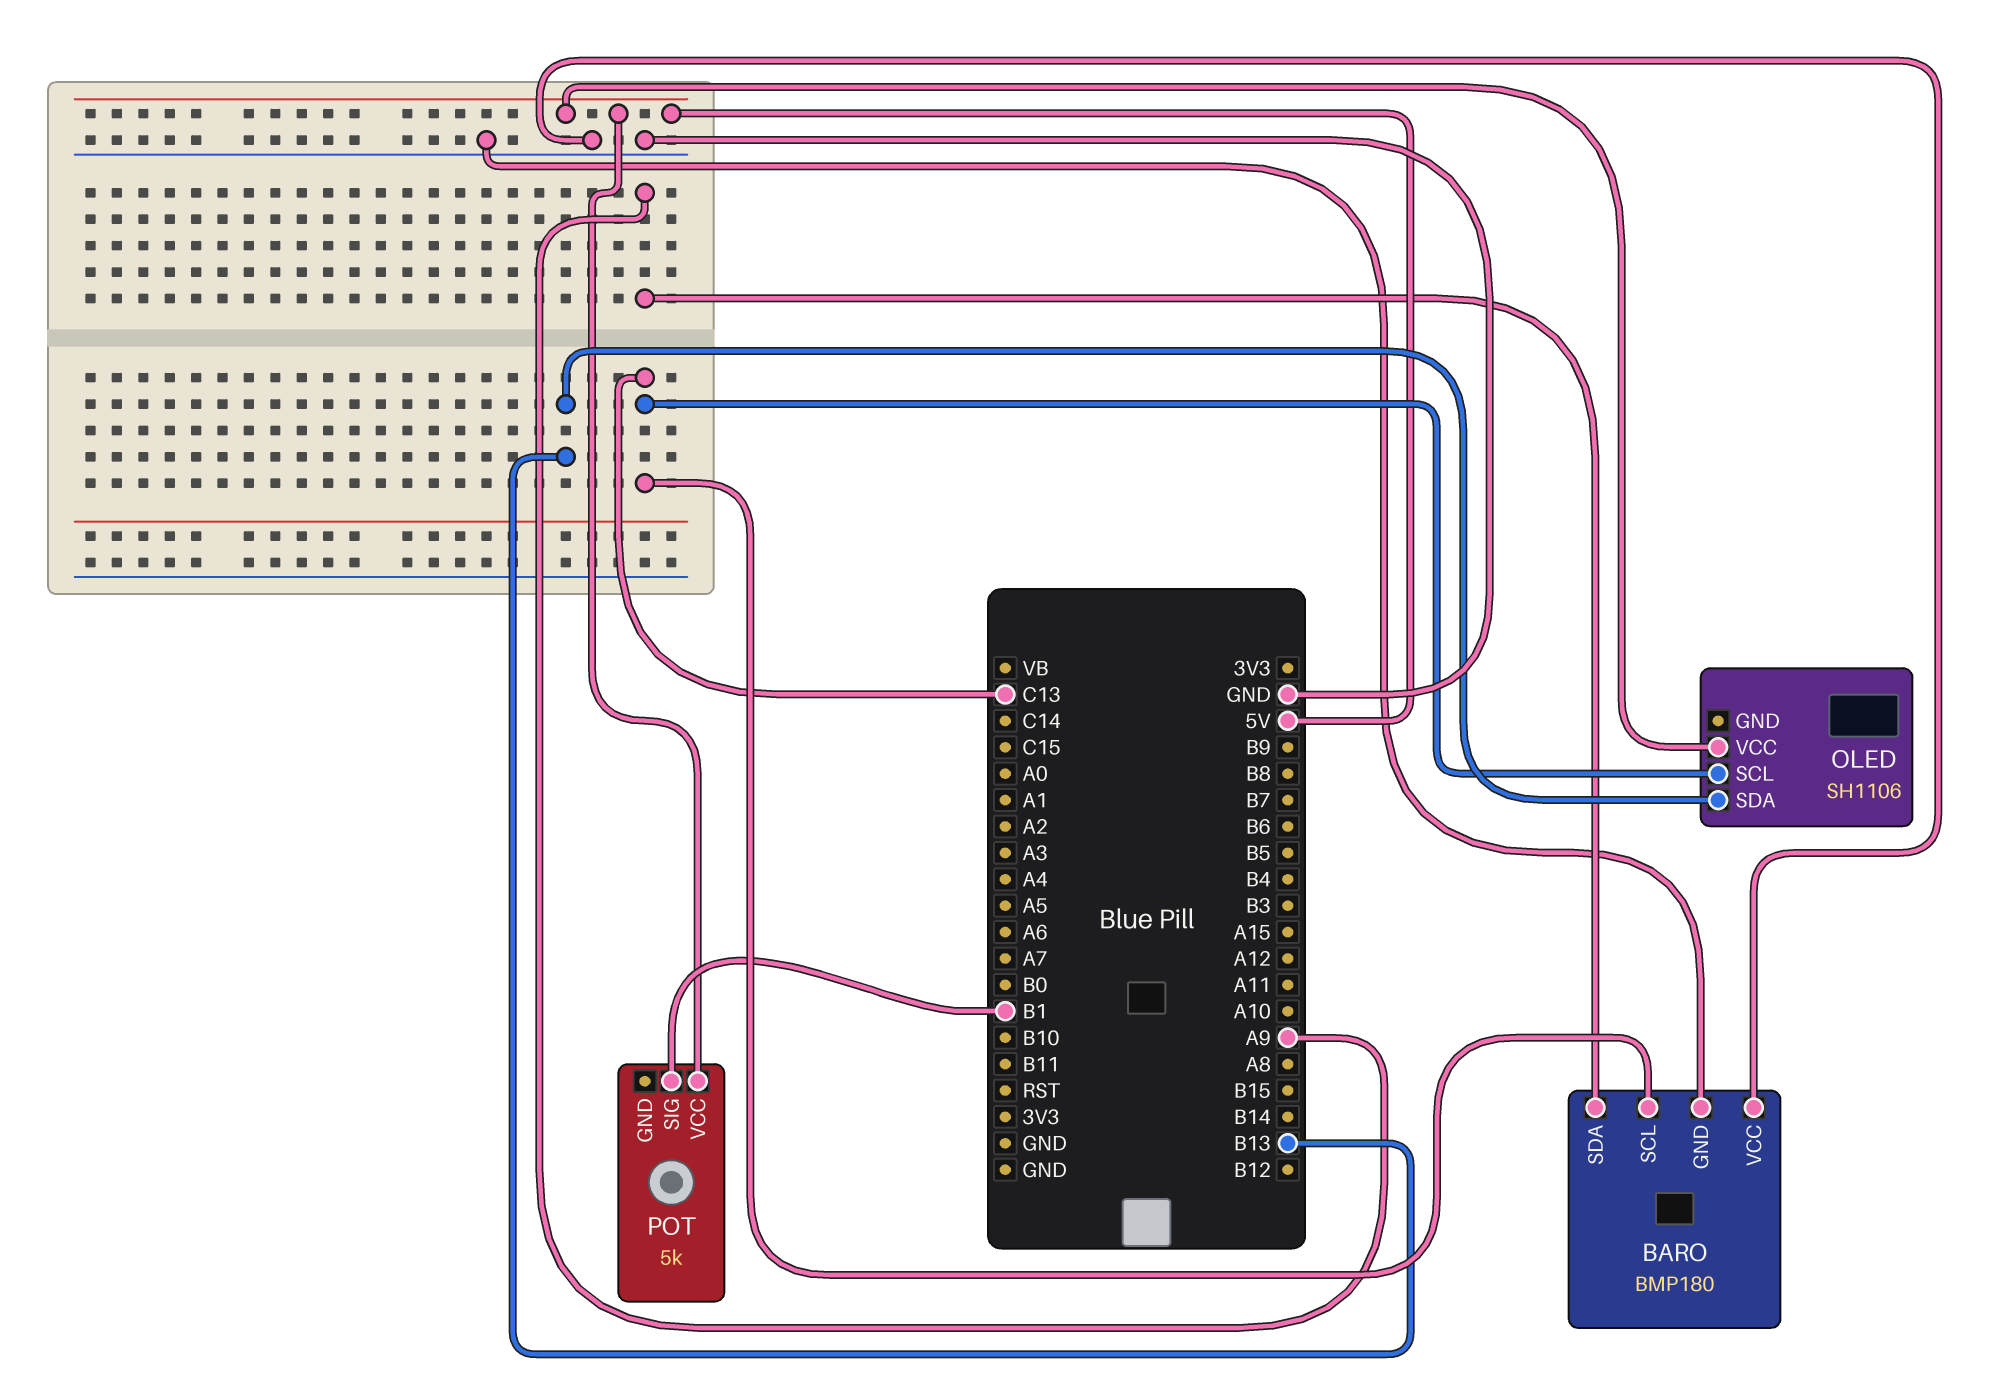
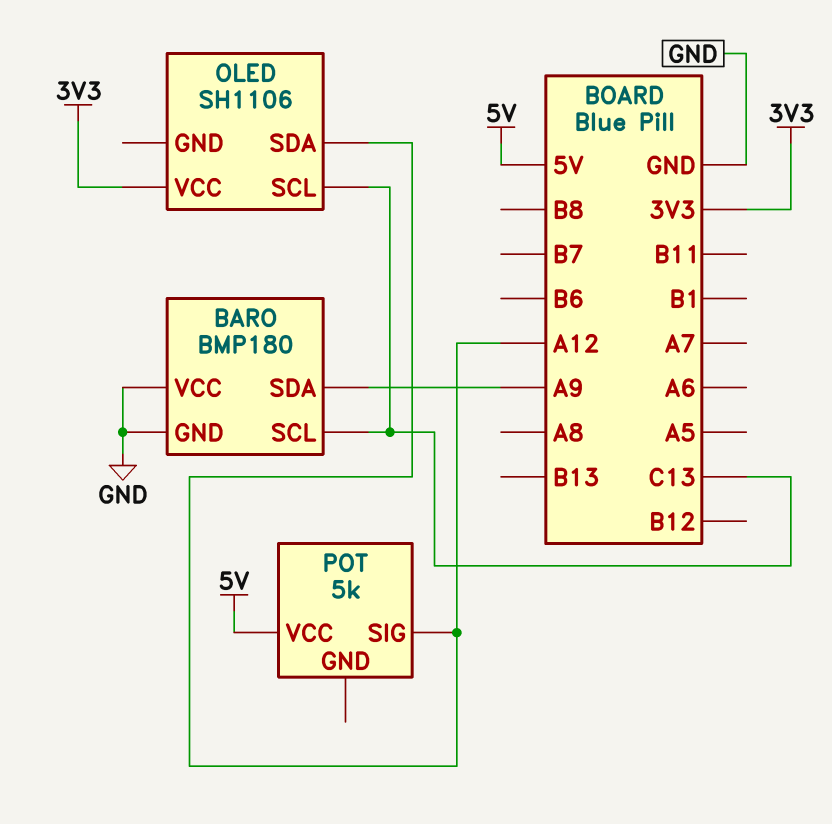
OLED pin SDA: B13 -> A12
OLED pin VCC: 5V -> 3V3
POT pin SIG: B1 -> A12

